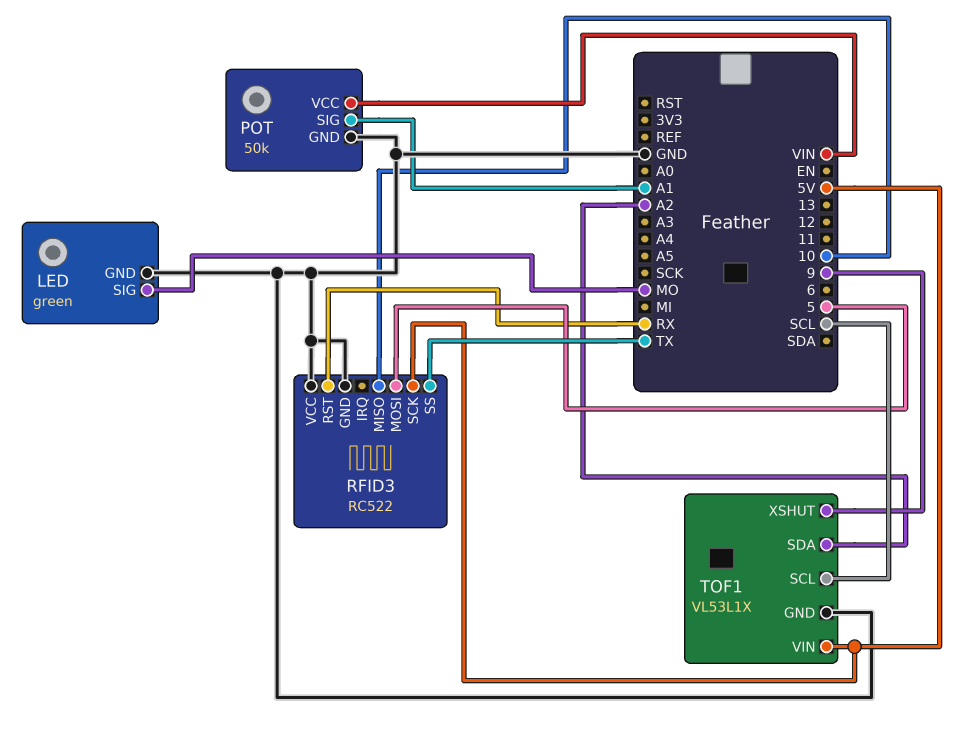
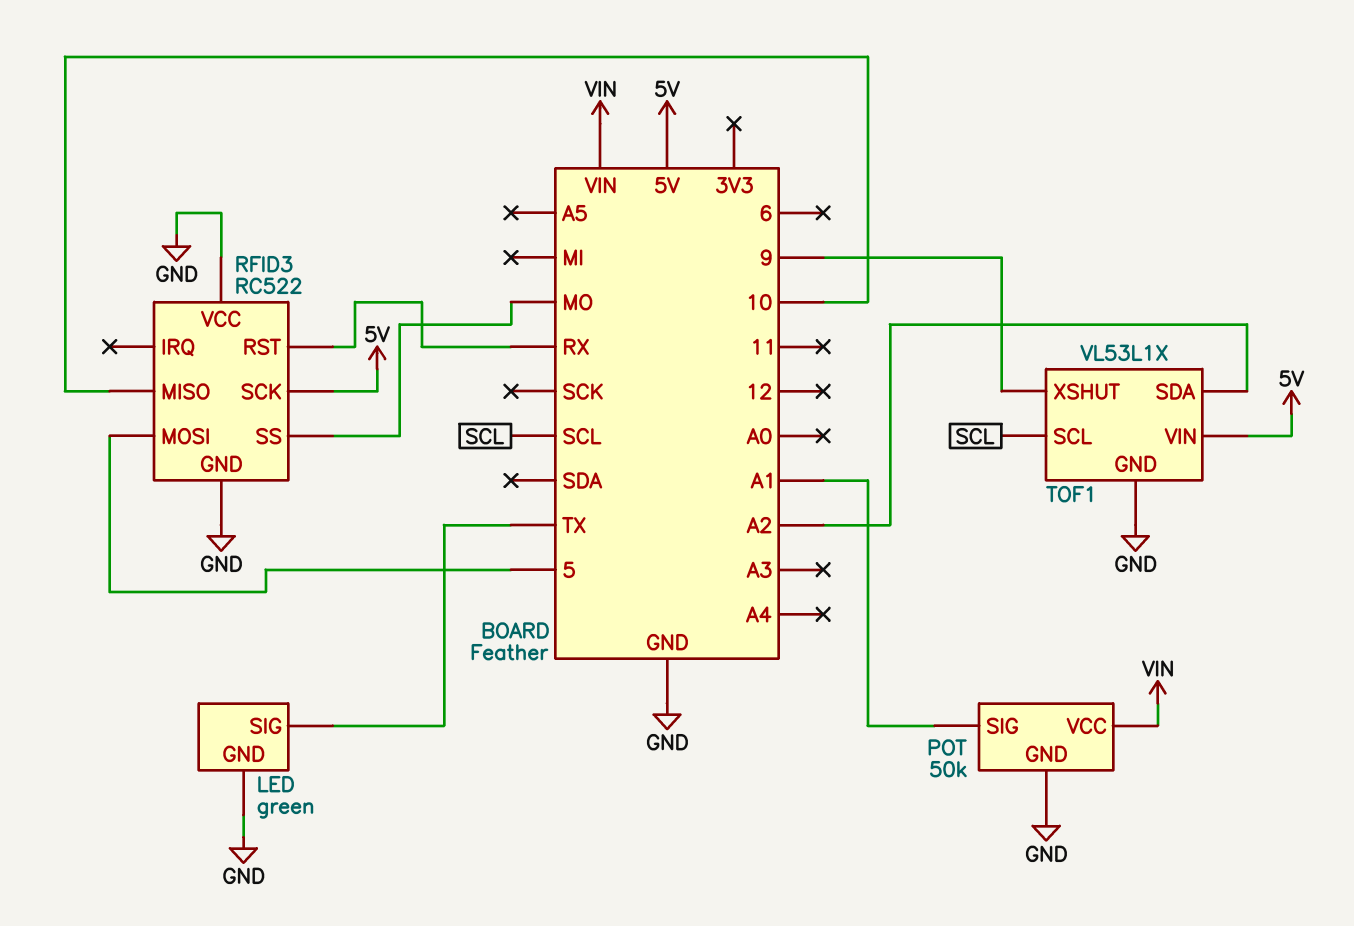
LED pin SIG: MO -> TX
RFID3 pin SS: TX -> MO

